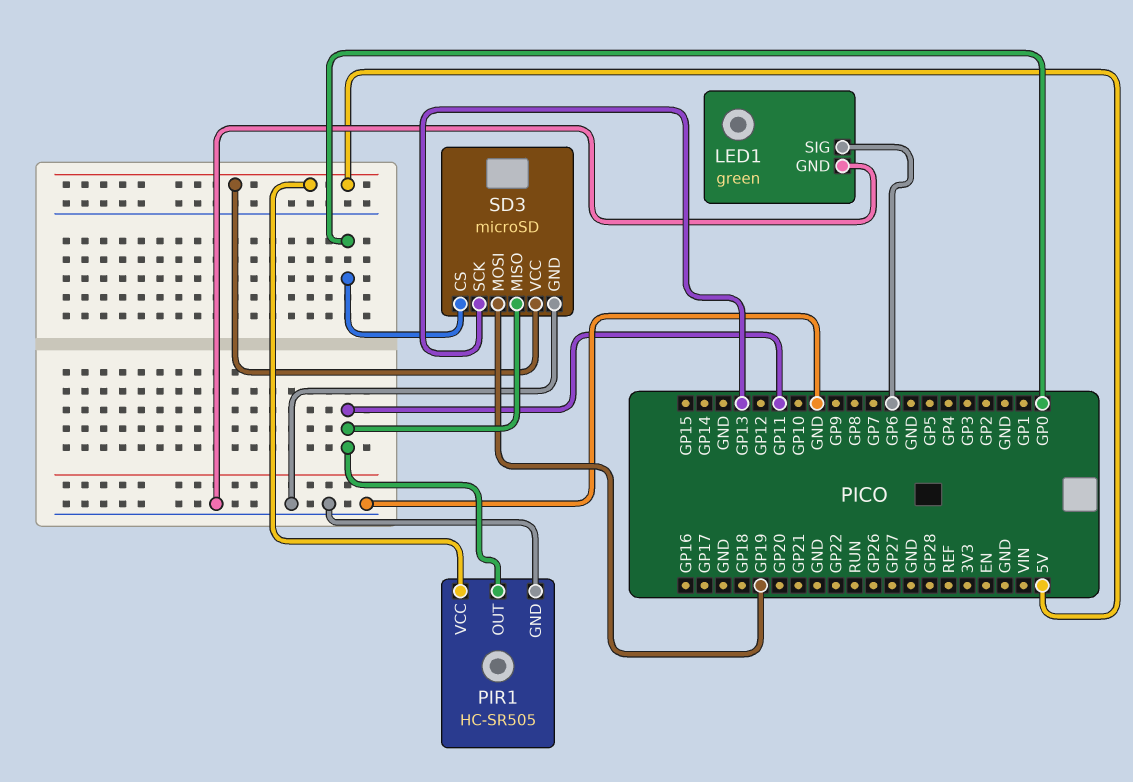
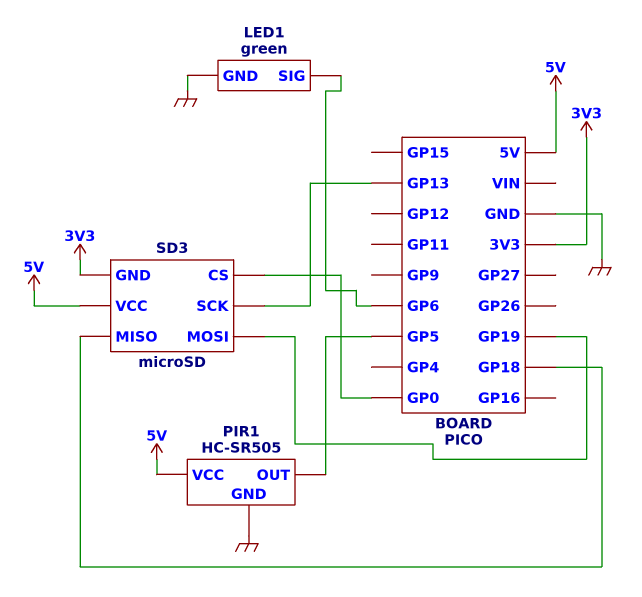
PIR1 pin OUT: GP11 -> GP5
SD3 pin GND: GND -> 3V3
SD3 pin MISO: GP11 -> GP18

